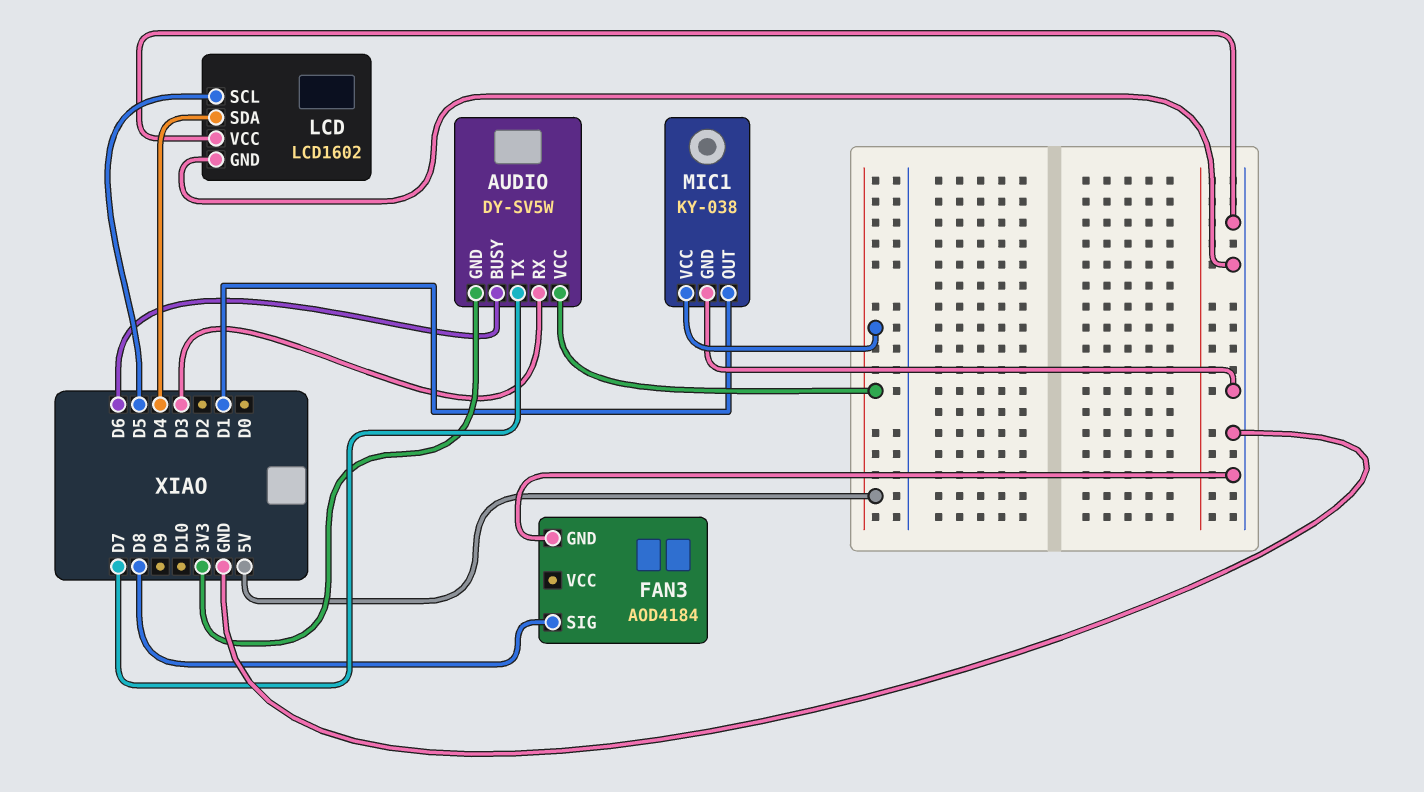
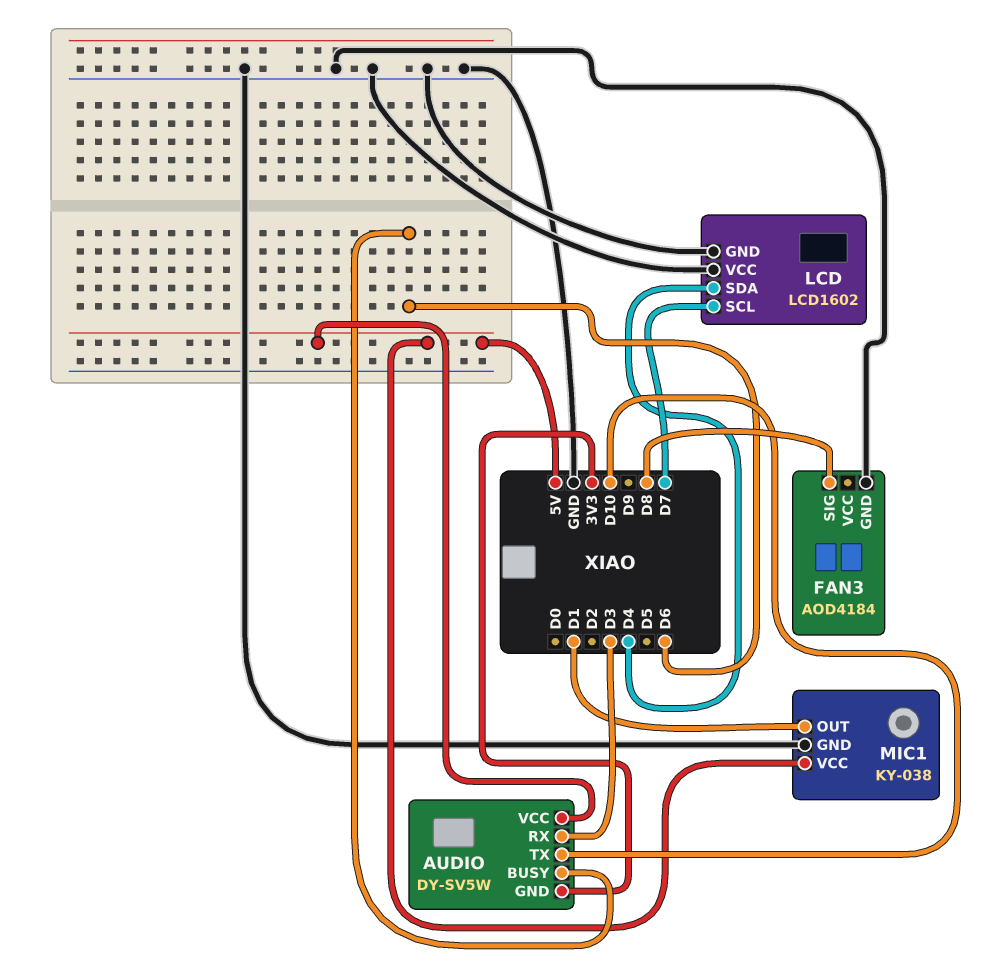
AUDIO pin TX: D7 -> D10
LCD pin SCL: D5 -> D7

